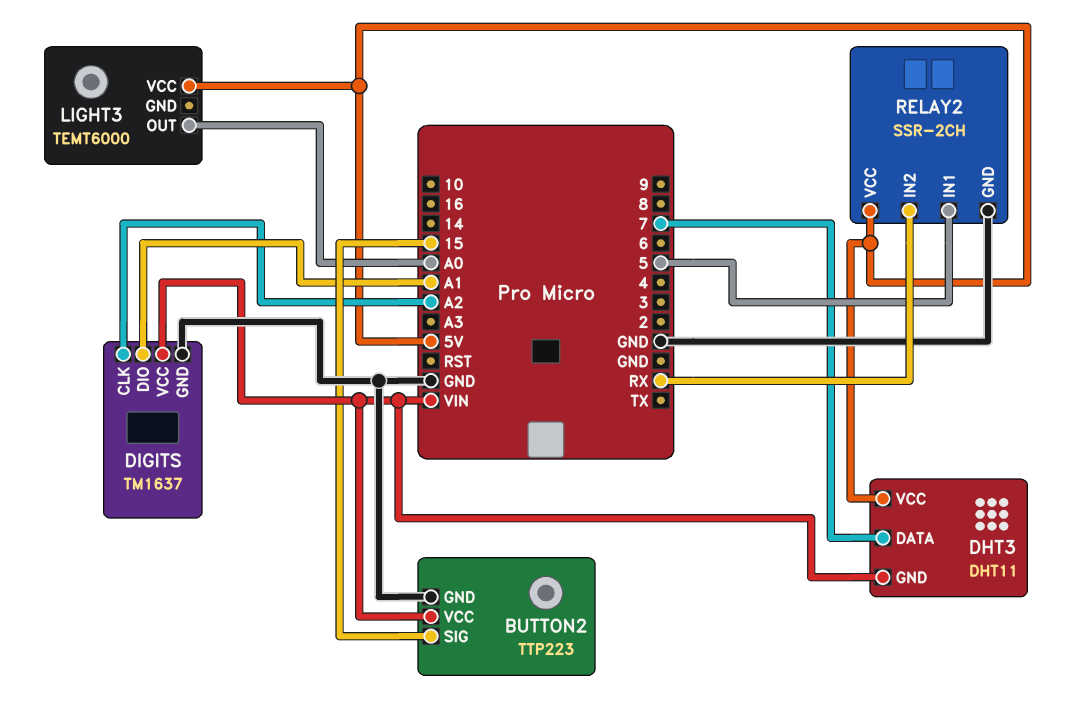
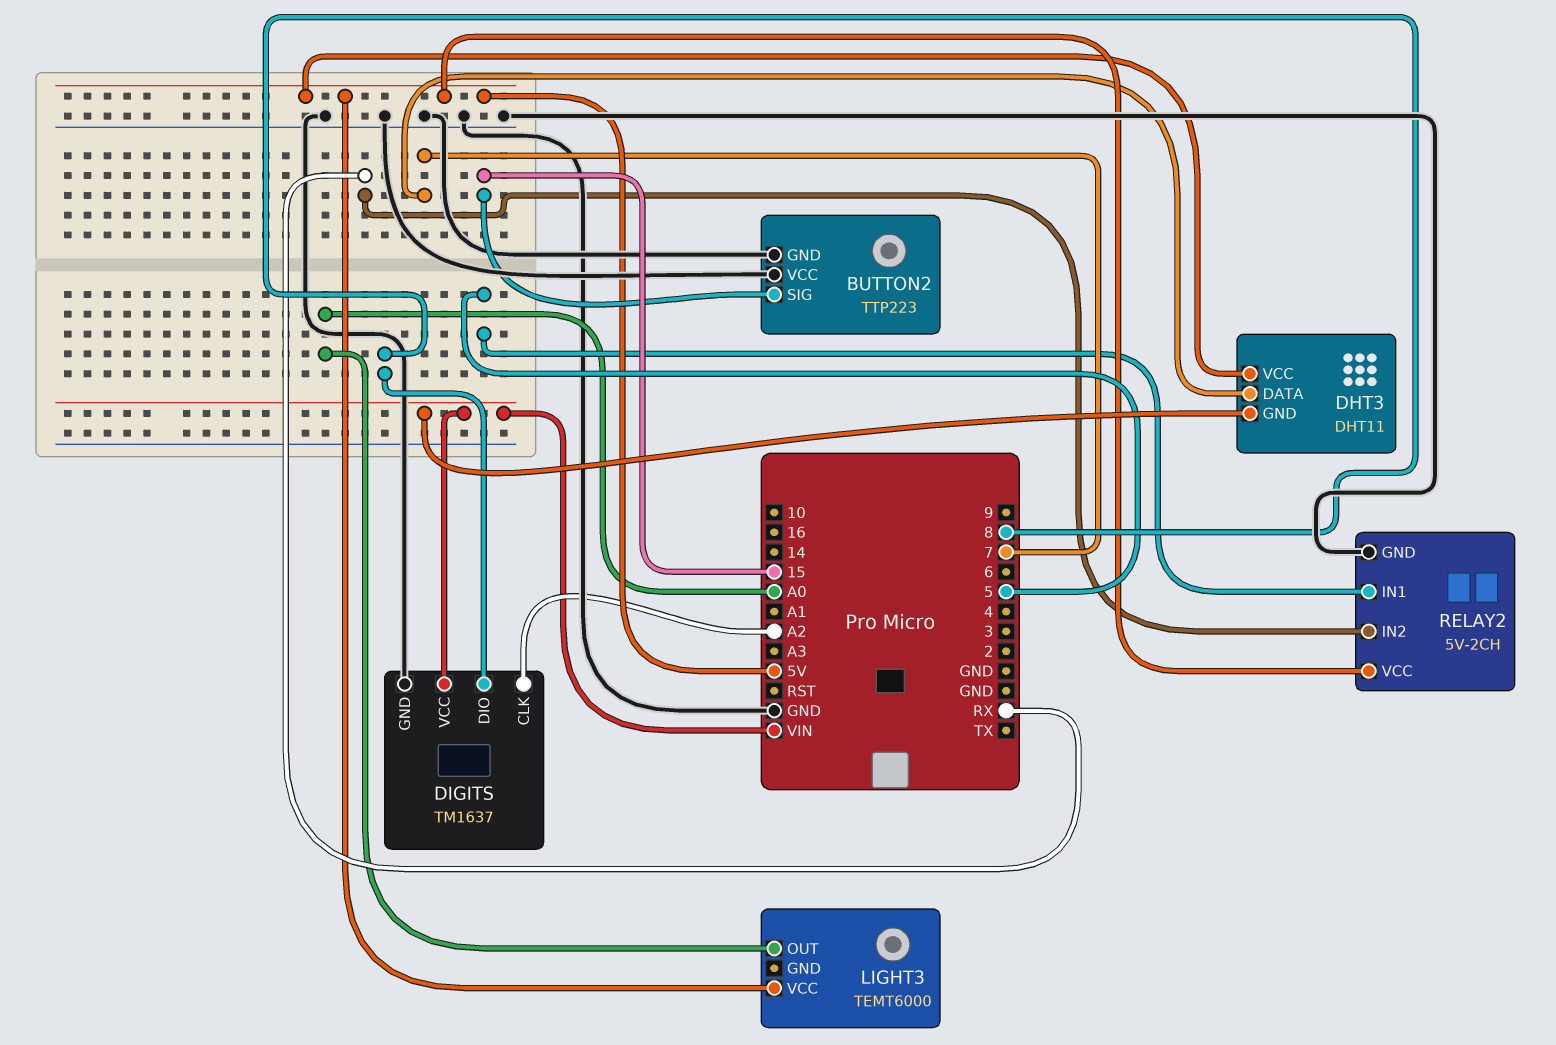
BUTTON2 pin VCC: VIN -> GND
DIGITS pin DIO: A1 -> 8
RELAY2: SSR-2CH -> 5V-2CH

